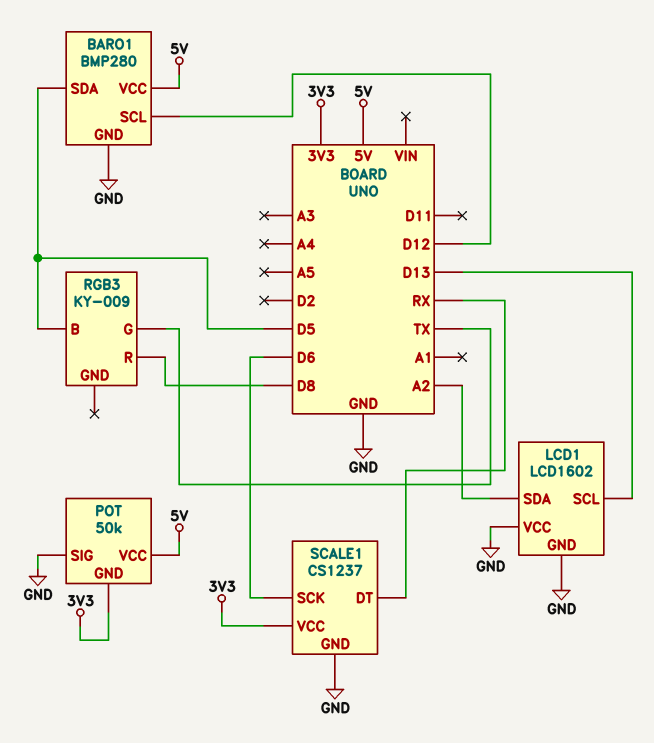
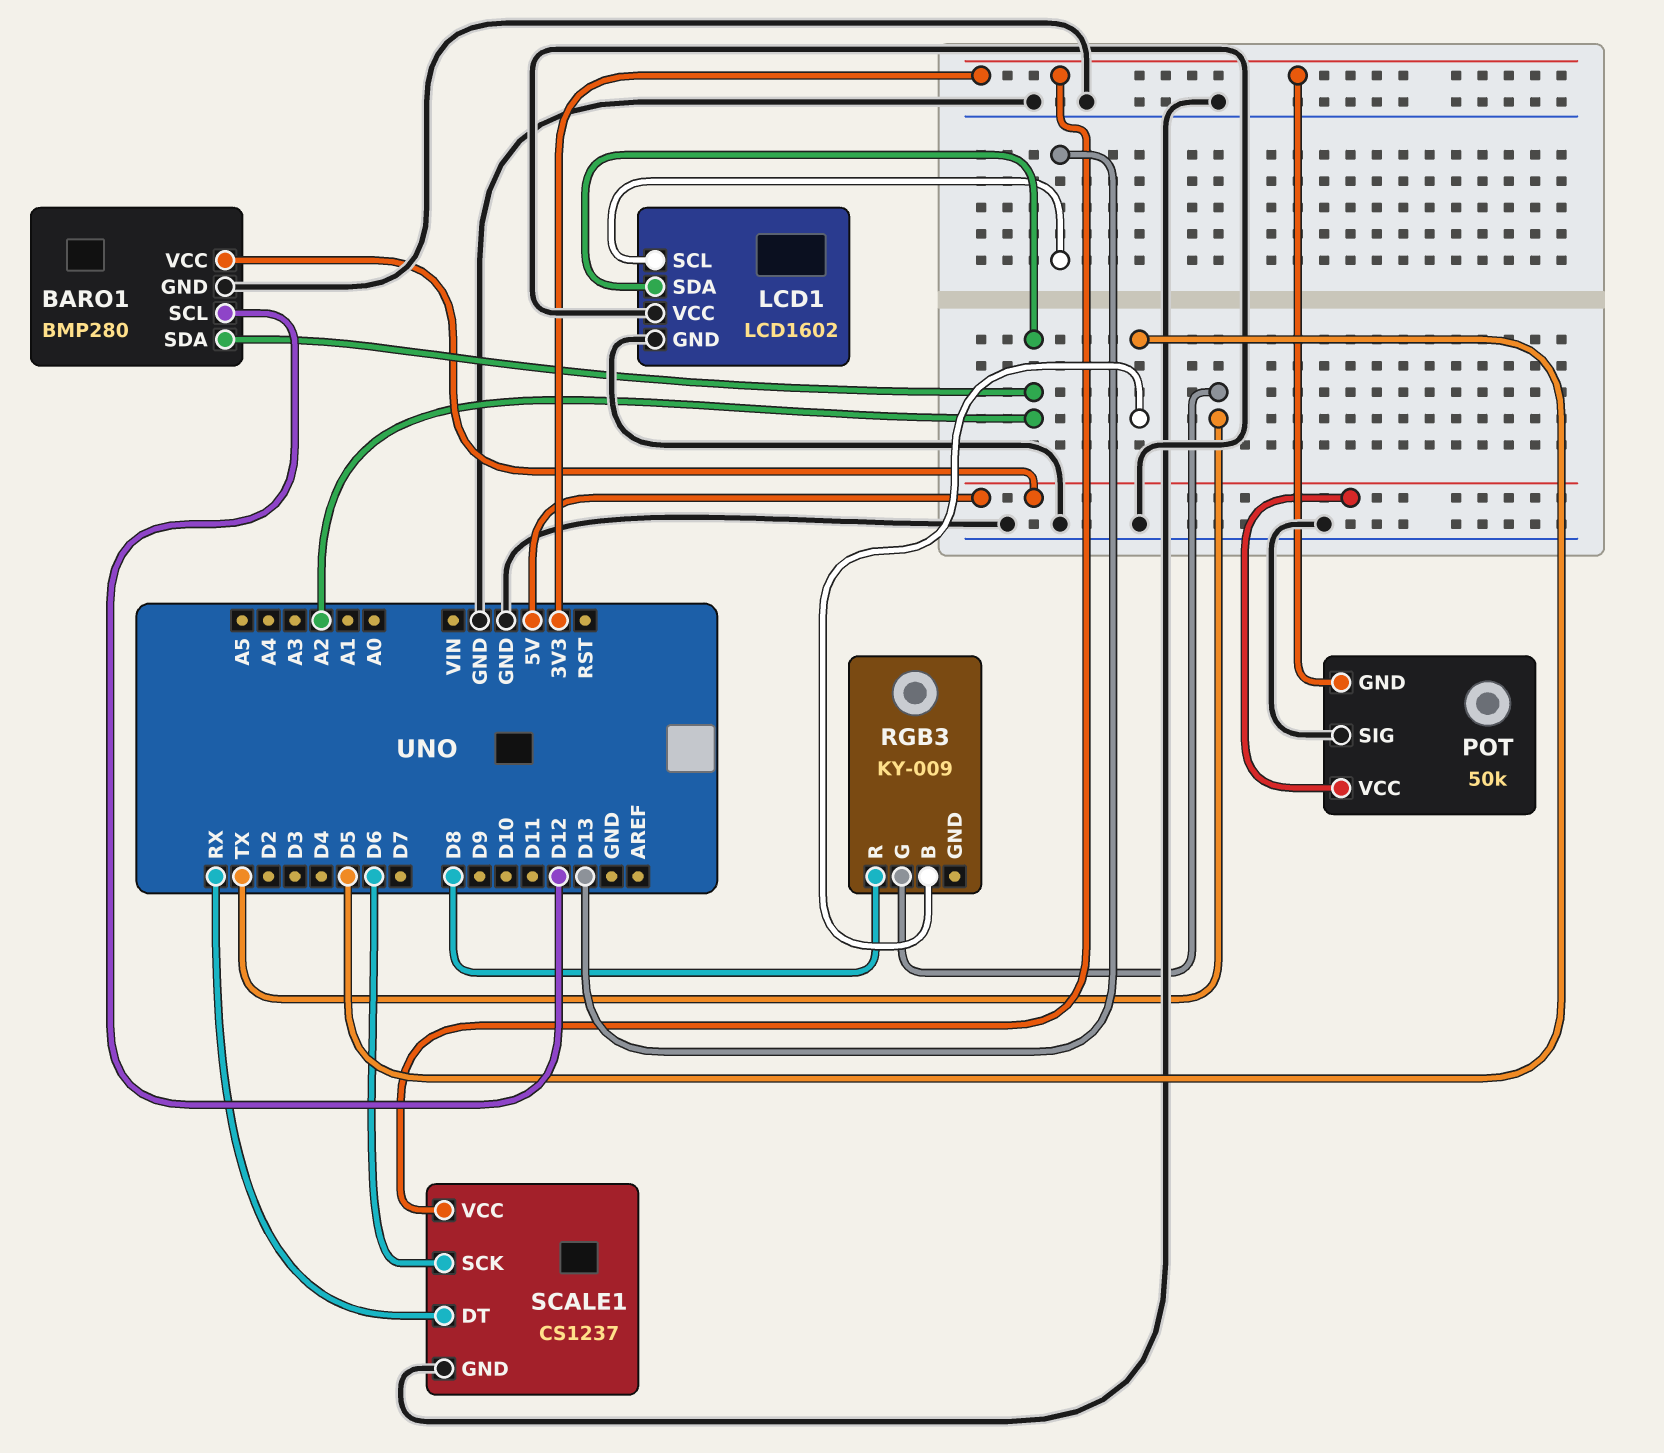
BARO1 pin SDA: D5 -> A2

